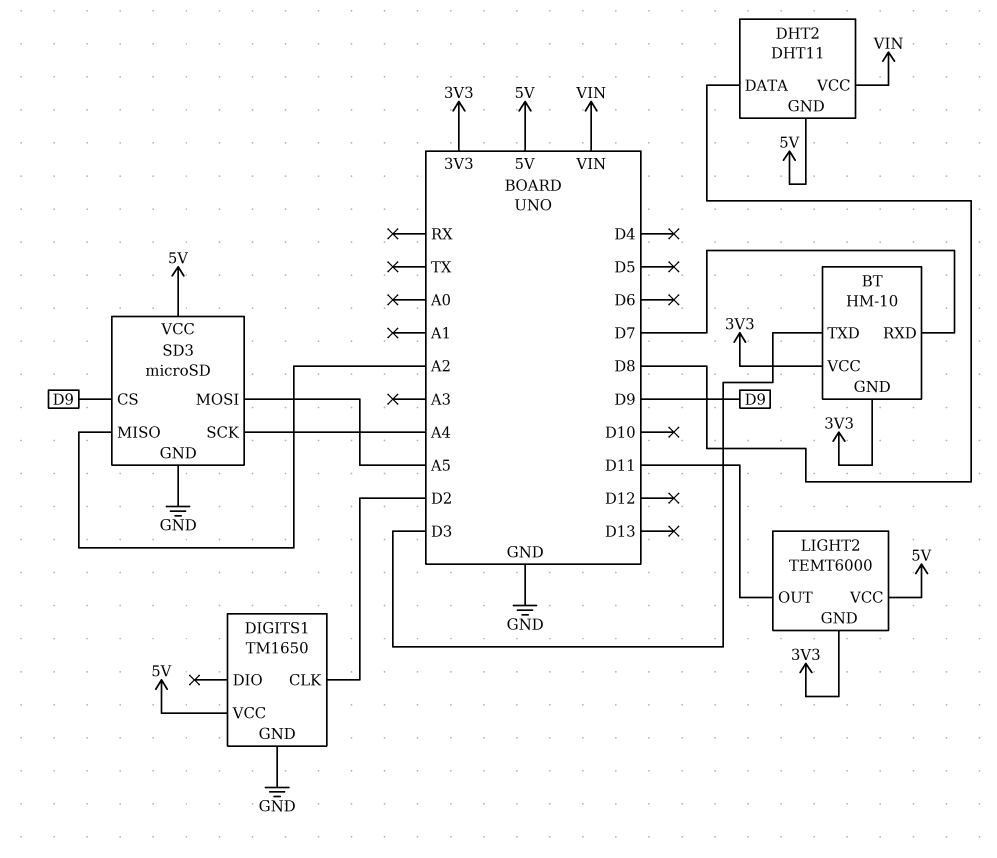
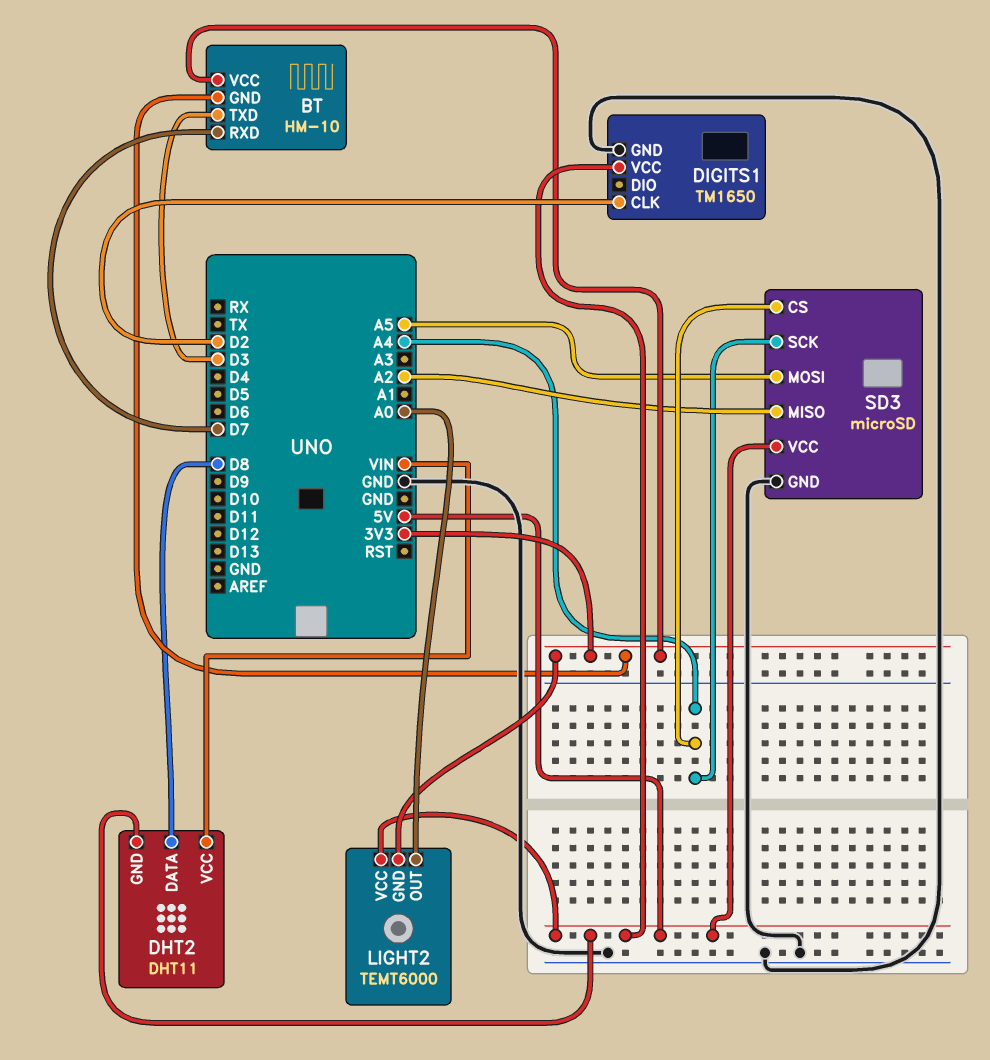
LIGHT2 pin OUT: D11 -> A0
SD3 pin CS: D9 -> A4

